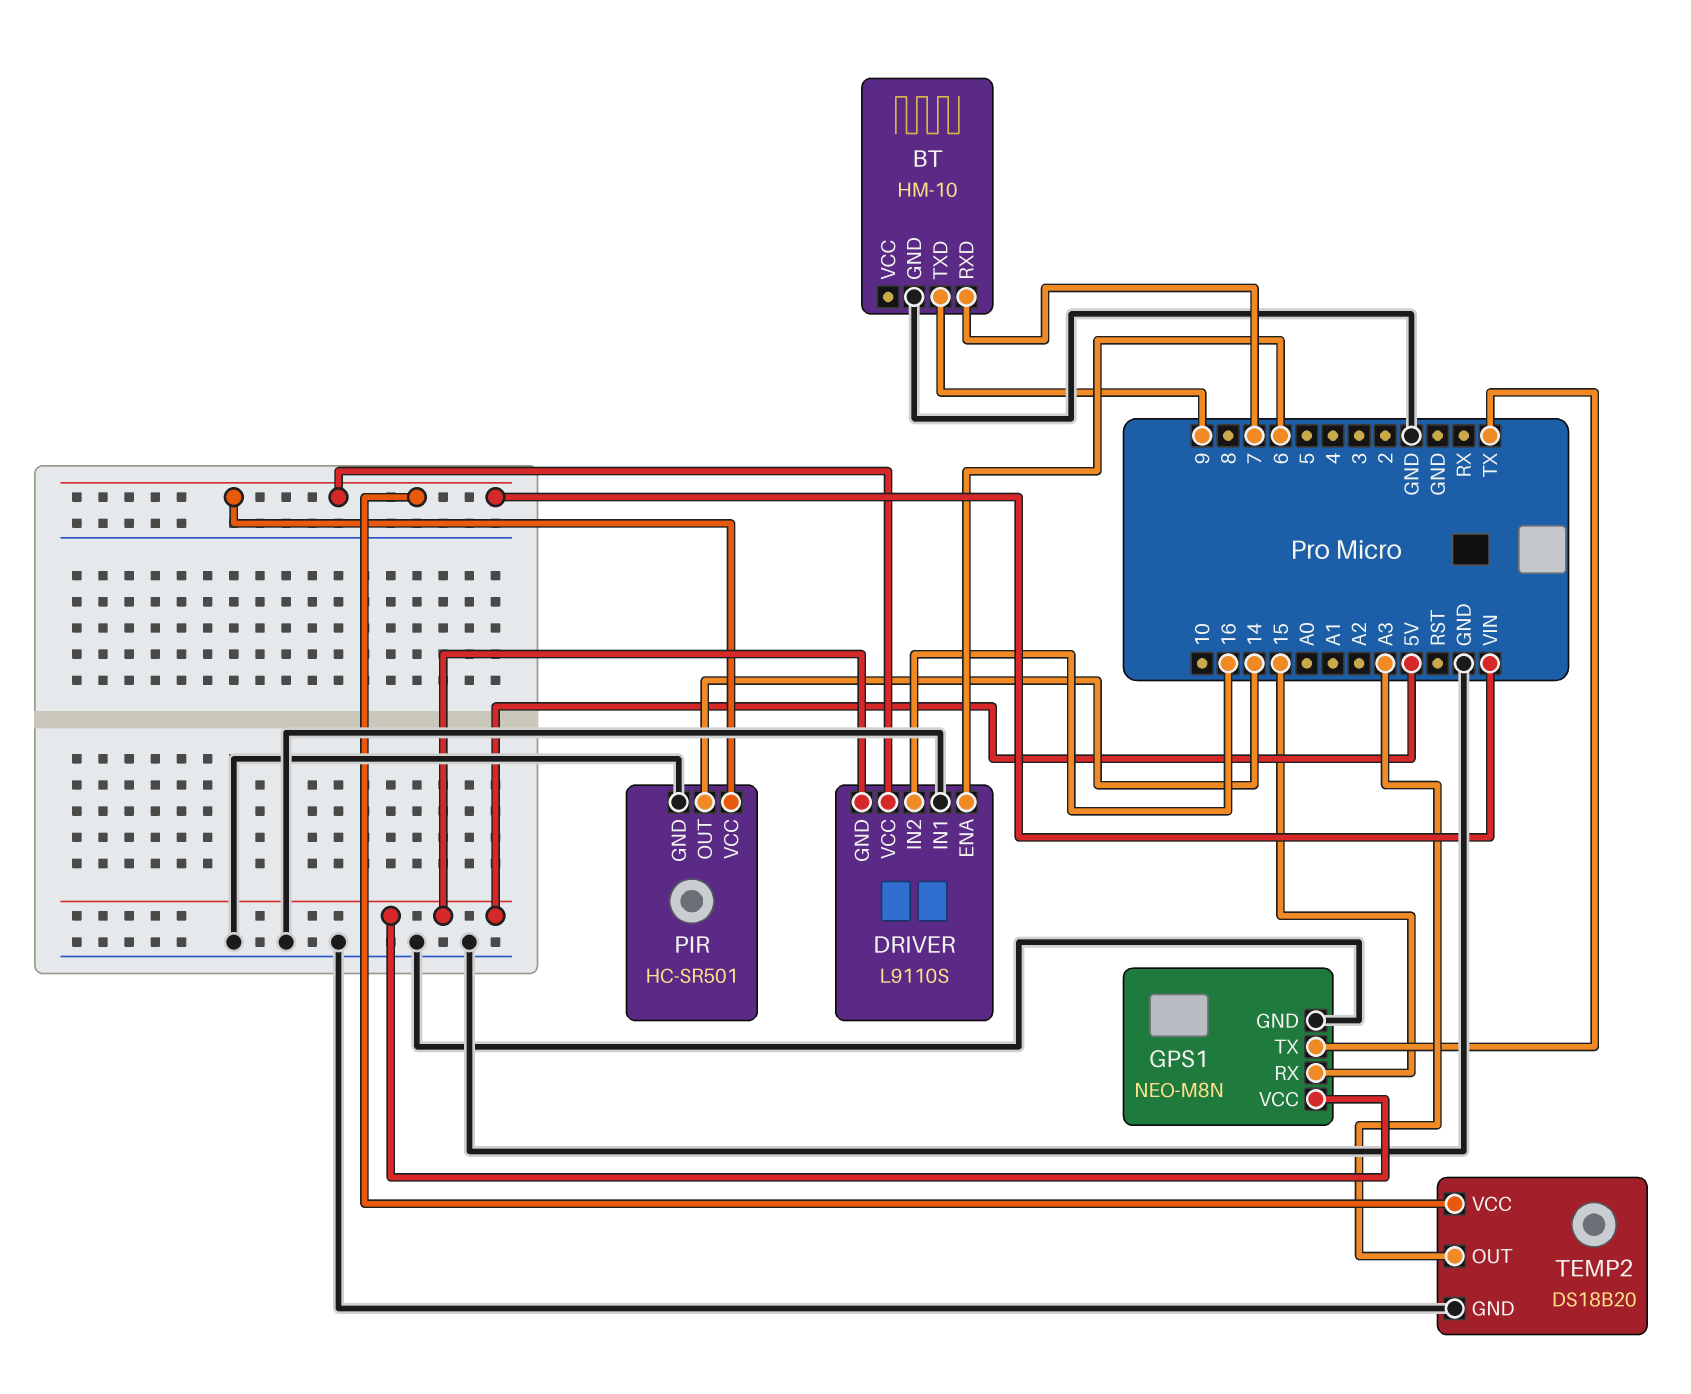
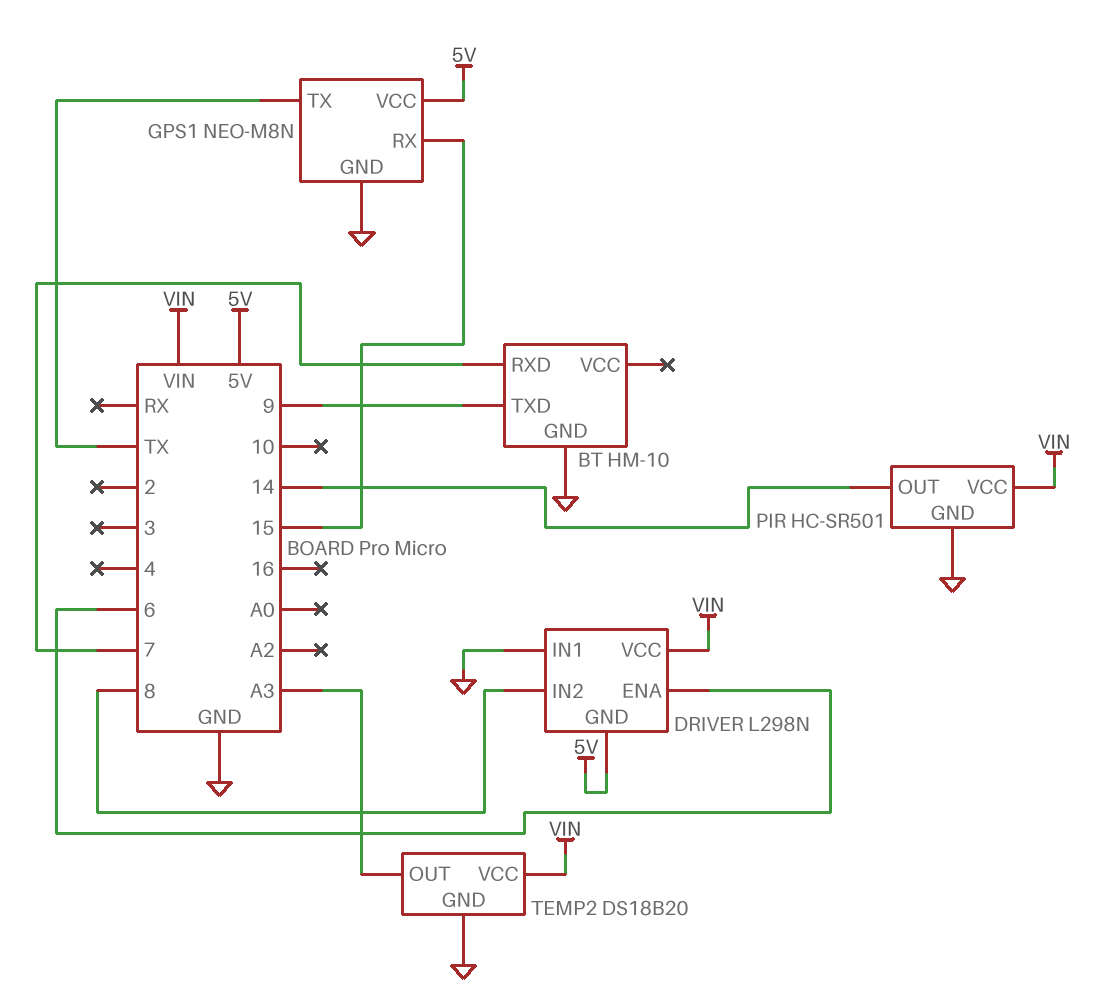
DRIVER: L9110S -> L298N
DRIVER pin IN2: 16 -> 8

